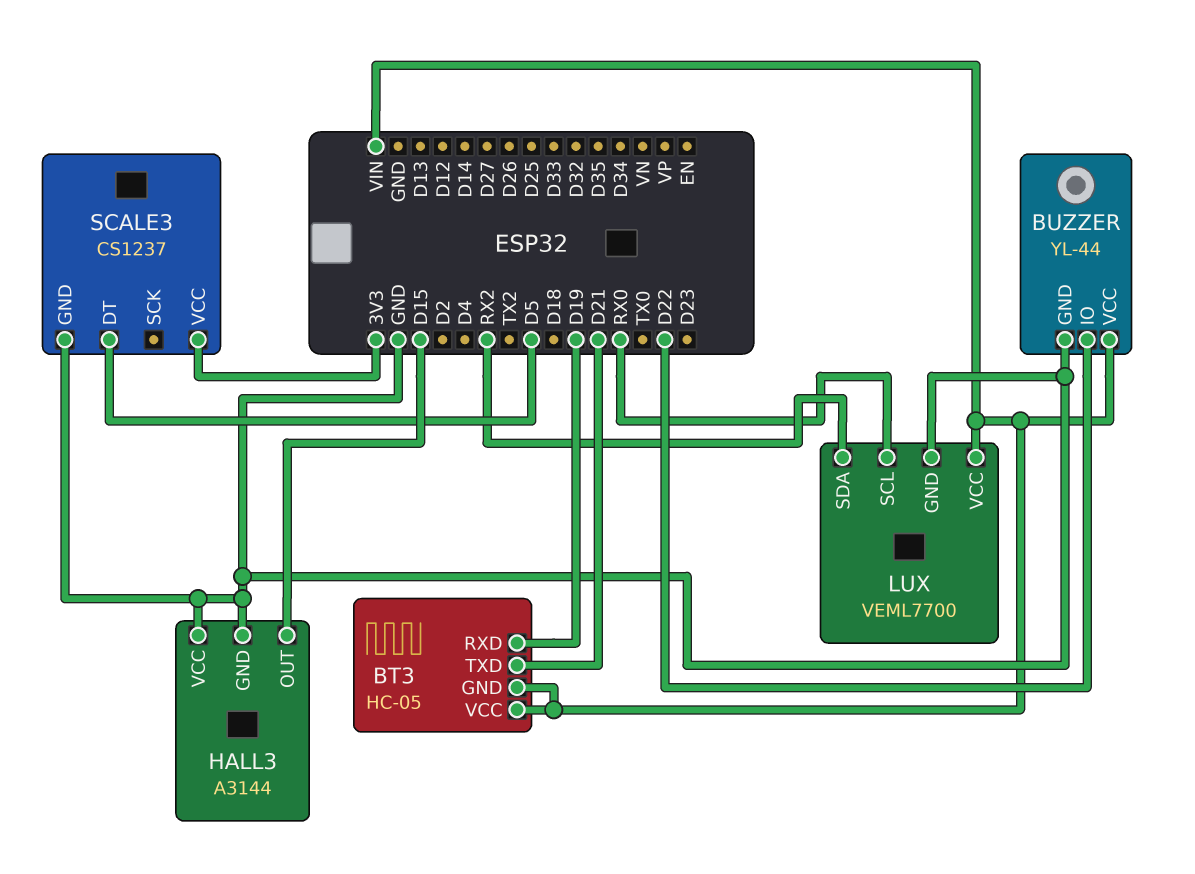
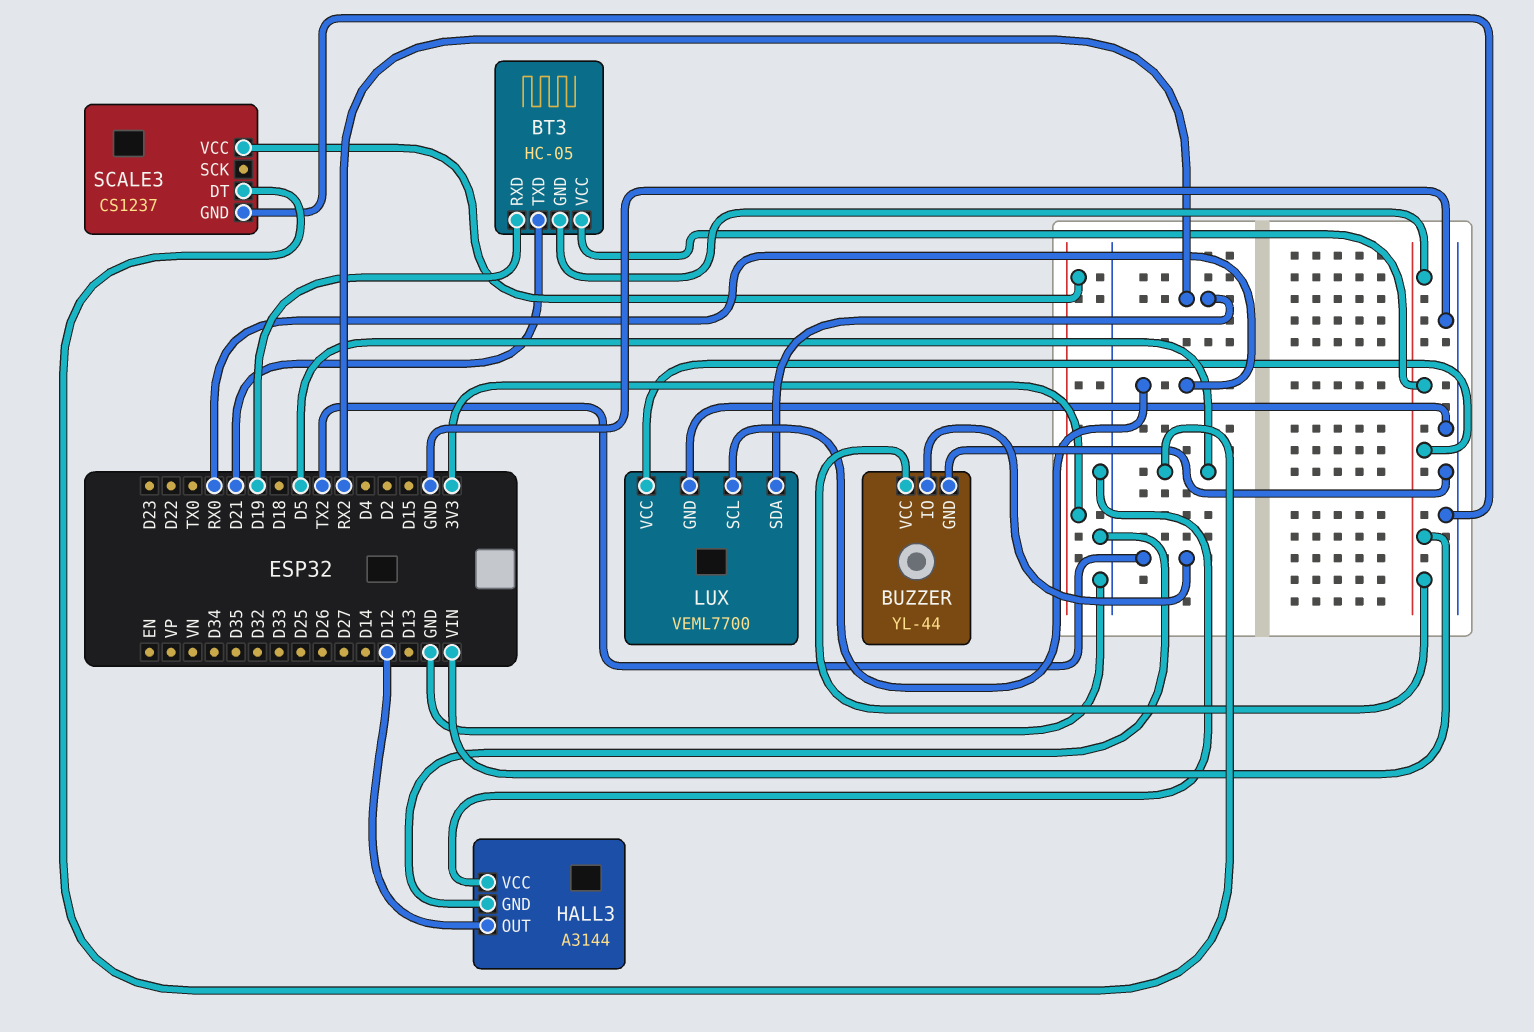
BUZZER pin IO: D22 -> TX2
HALL3 pin OUT: D15 -> D12

